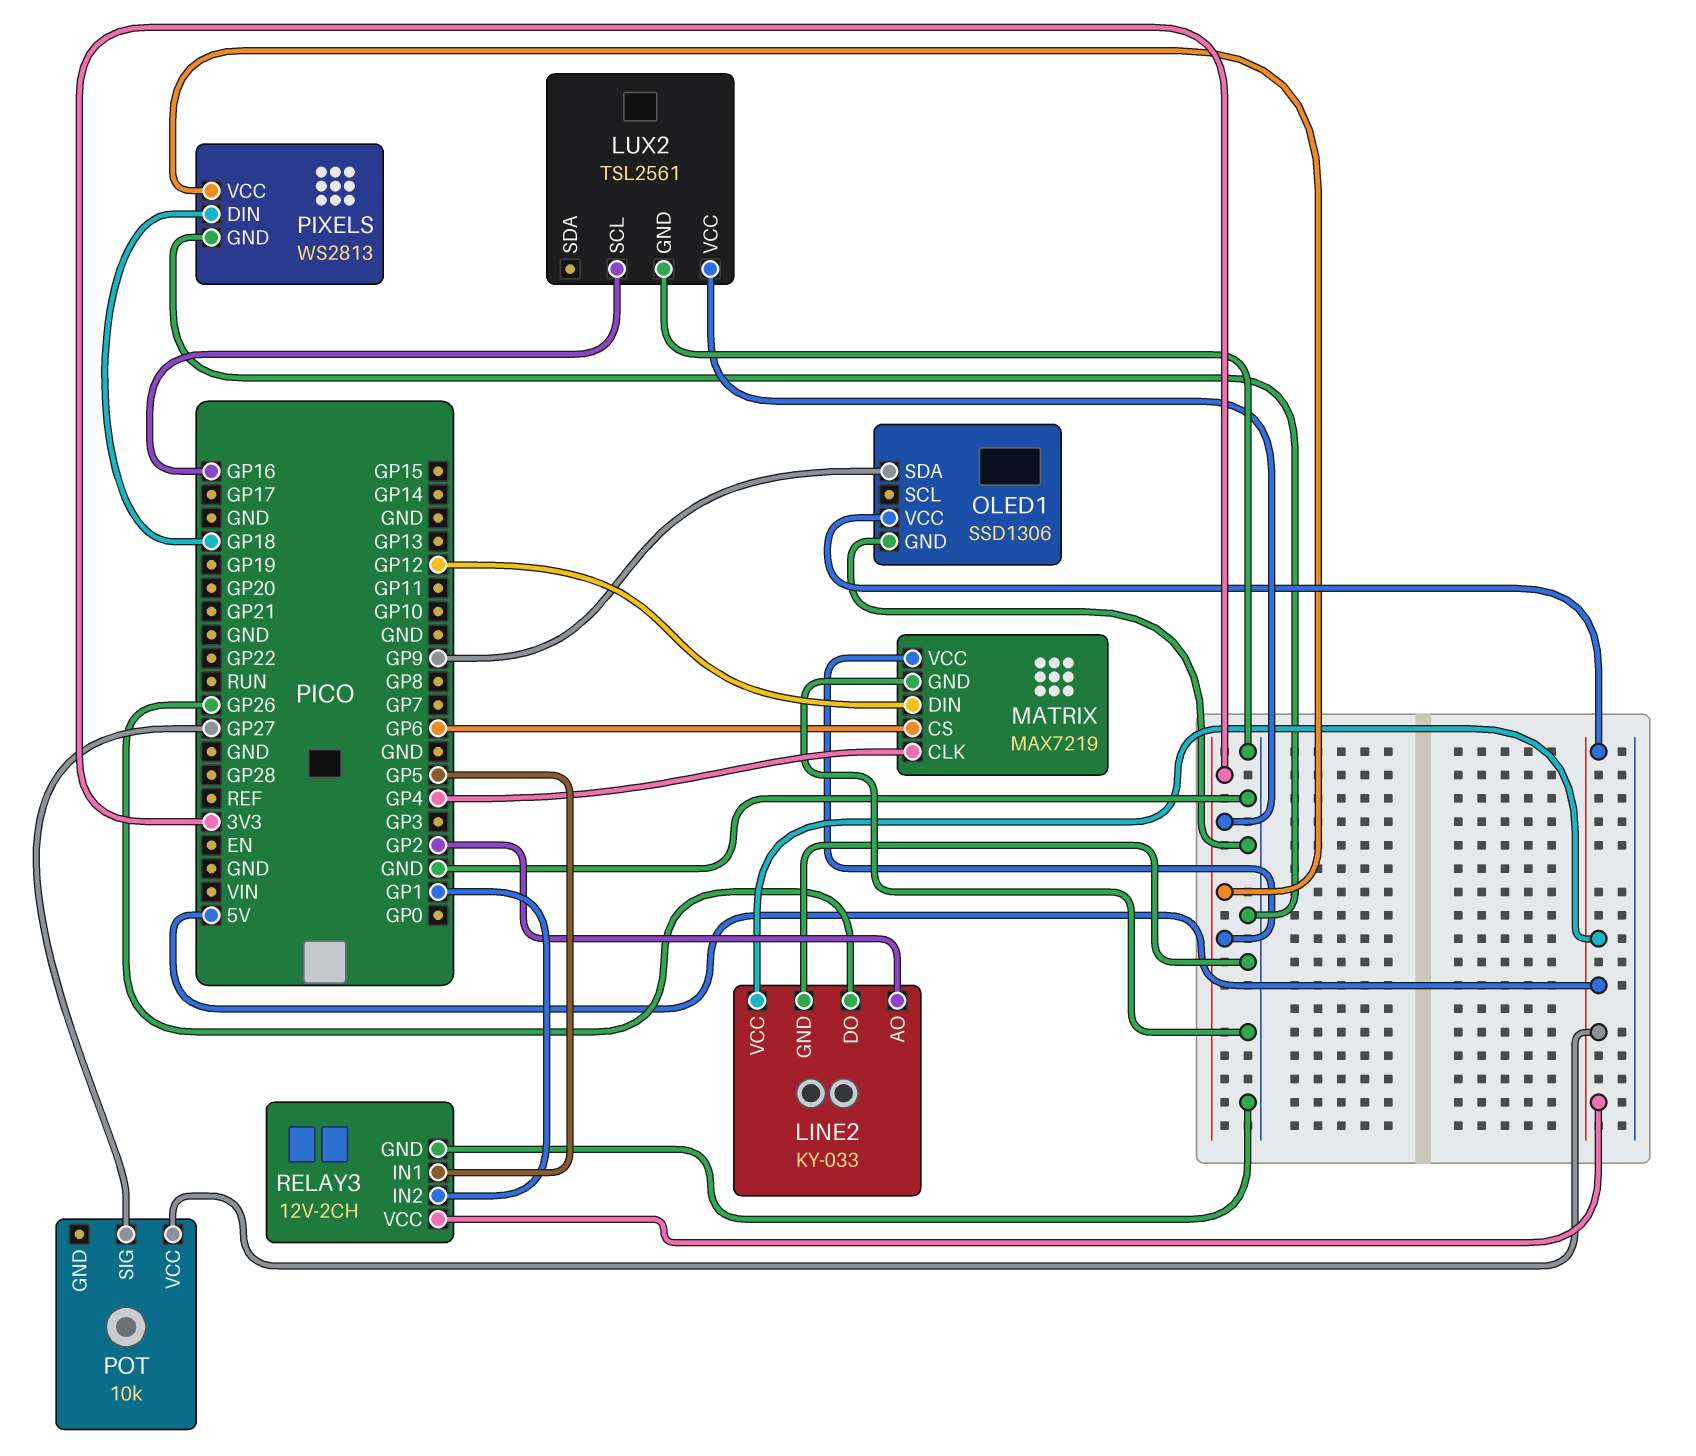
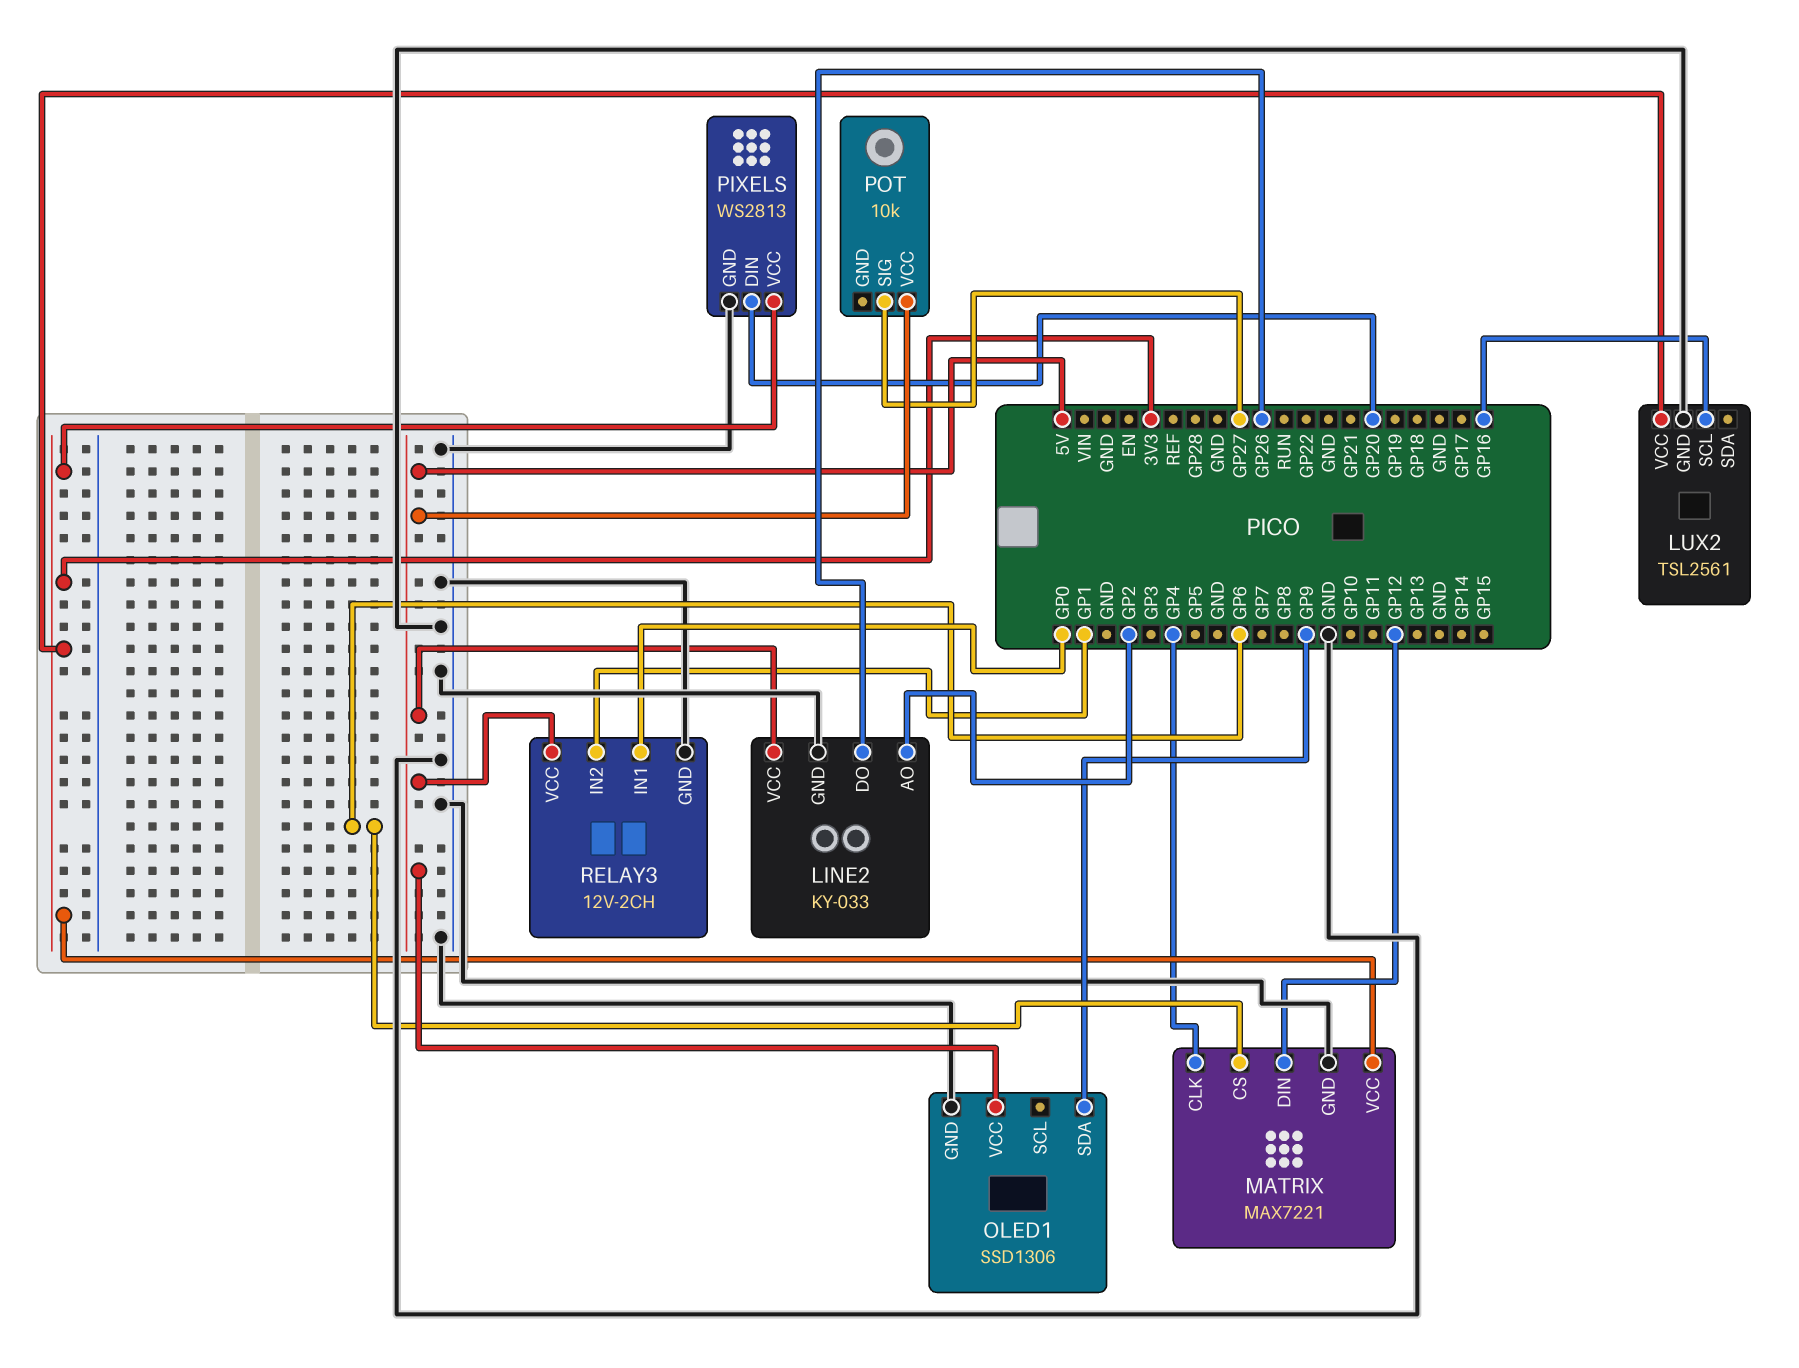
MATRIX: MAX7219 -> MAX7221
PIXELS pin DIN: GP18 -> GP20
RELAY3 pin IN1: GP5 -> GP0

